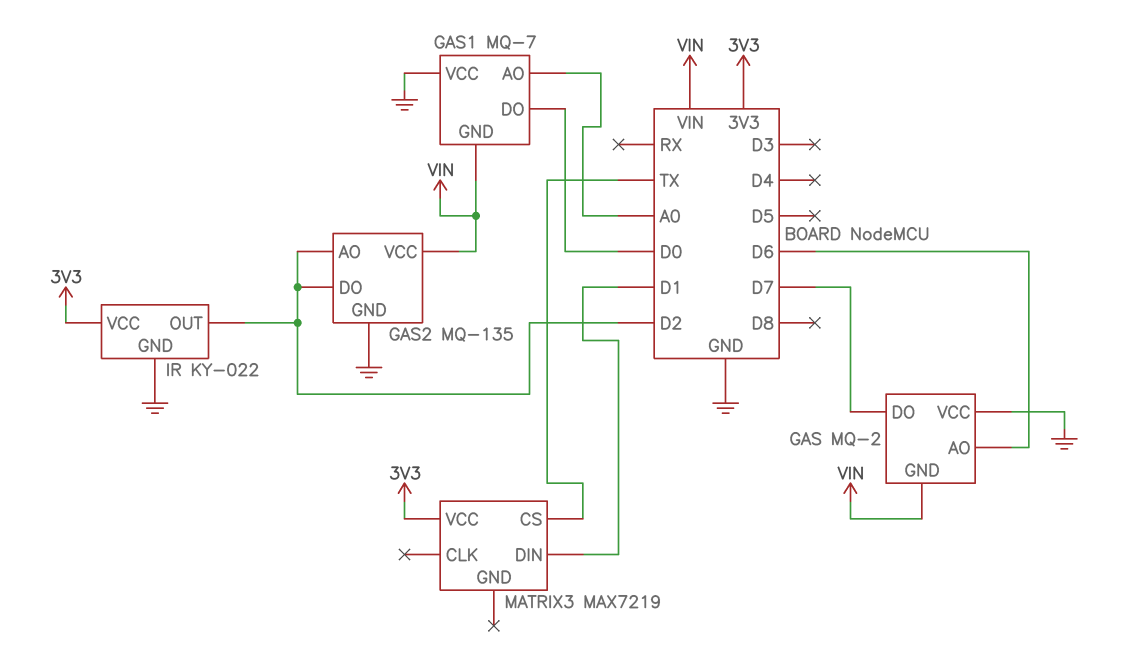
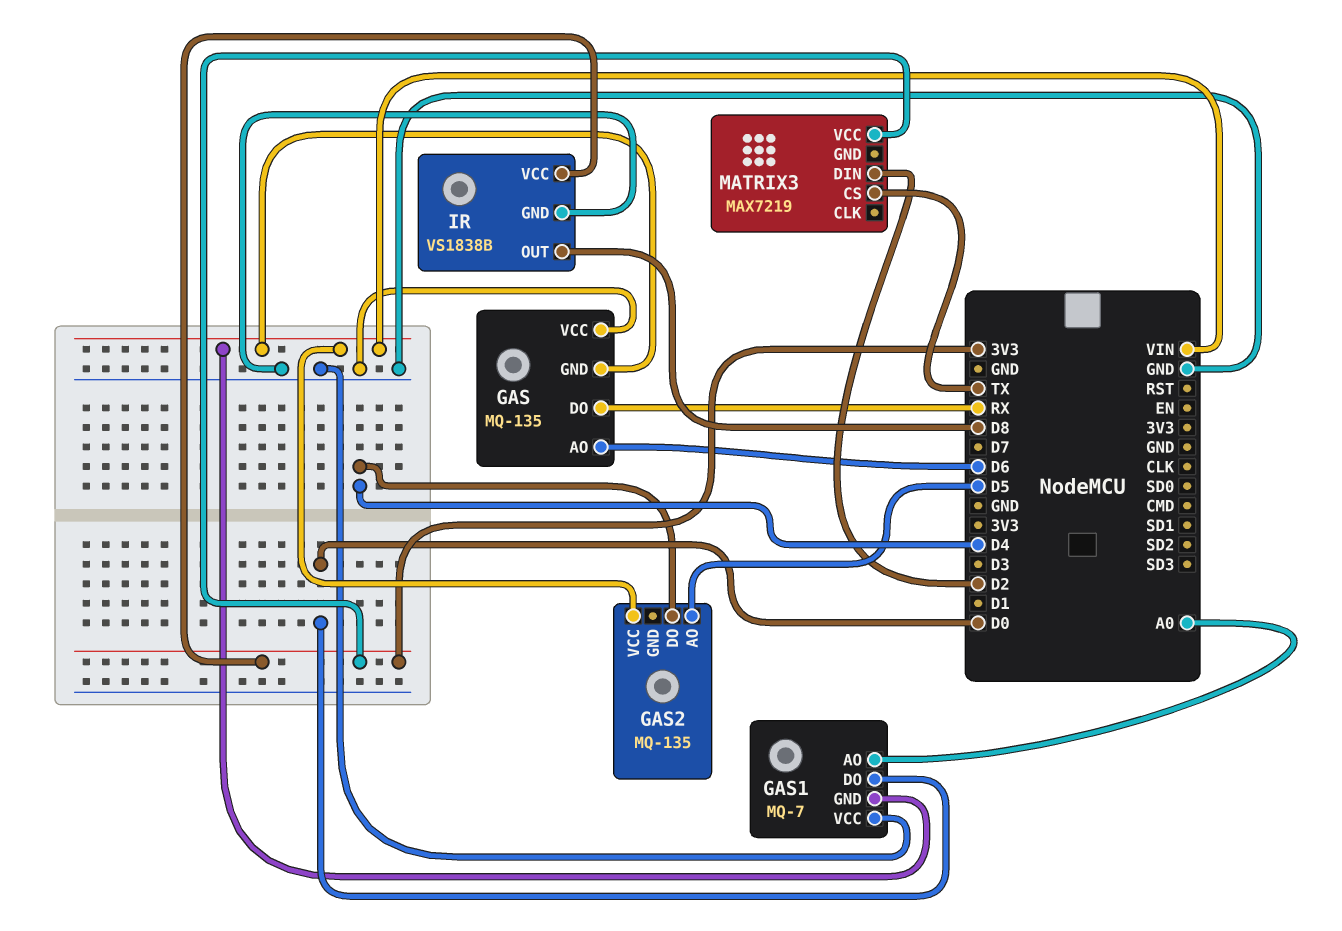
GAS: MQ-2 -> MQ-135
GAS pin DO: D7 -> RX
GAS2 pin AO: D2 -> D5
GAS2 pin DO: D2 -> D4
GAS2 pin GND: GND -> none
IR: KY-022 -> VS1838B
IR pin OUT: D2 -> D8
MATRIX3 pin DIN: D1 -> D2

